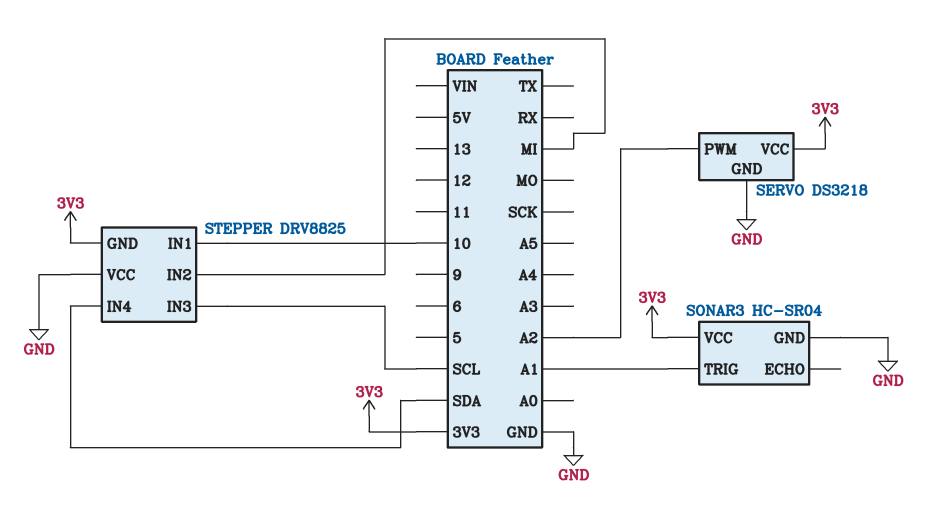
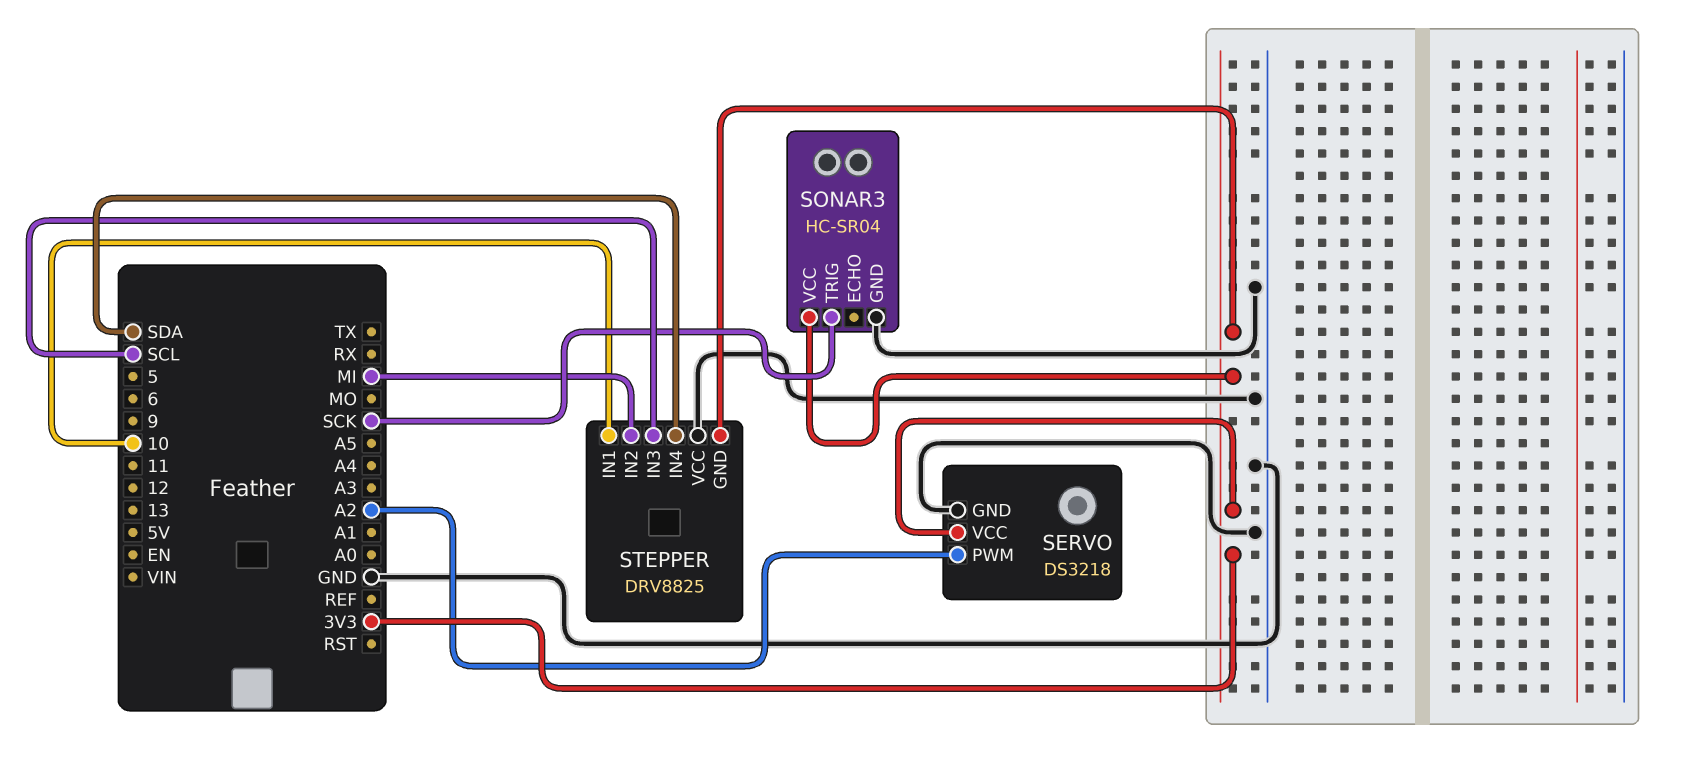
SONAR3 pin TRIG: A1 -> SCK

